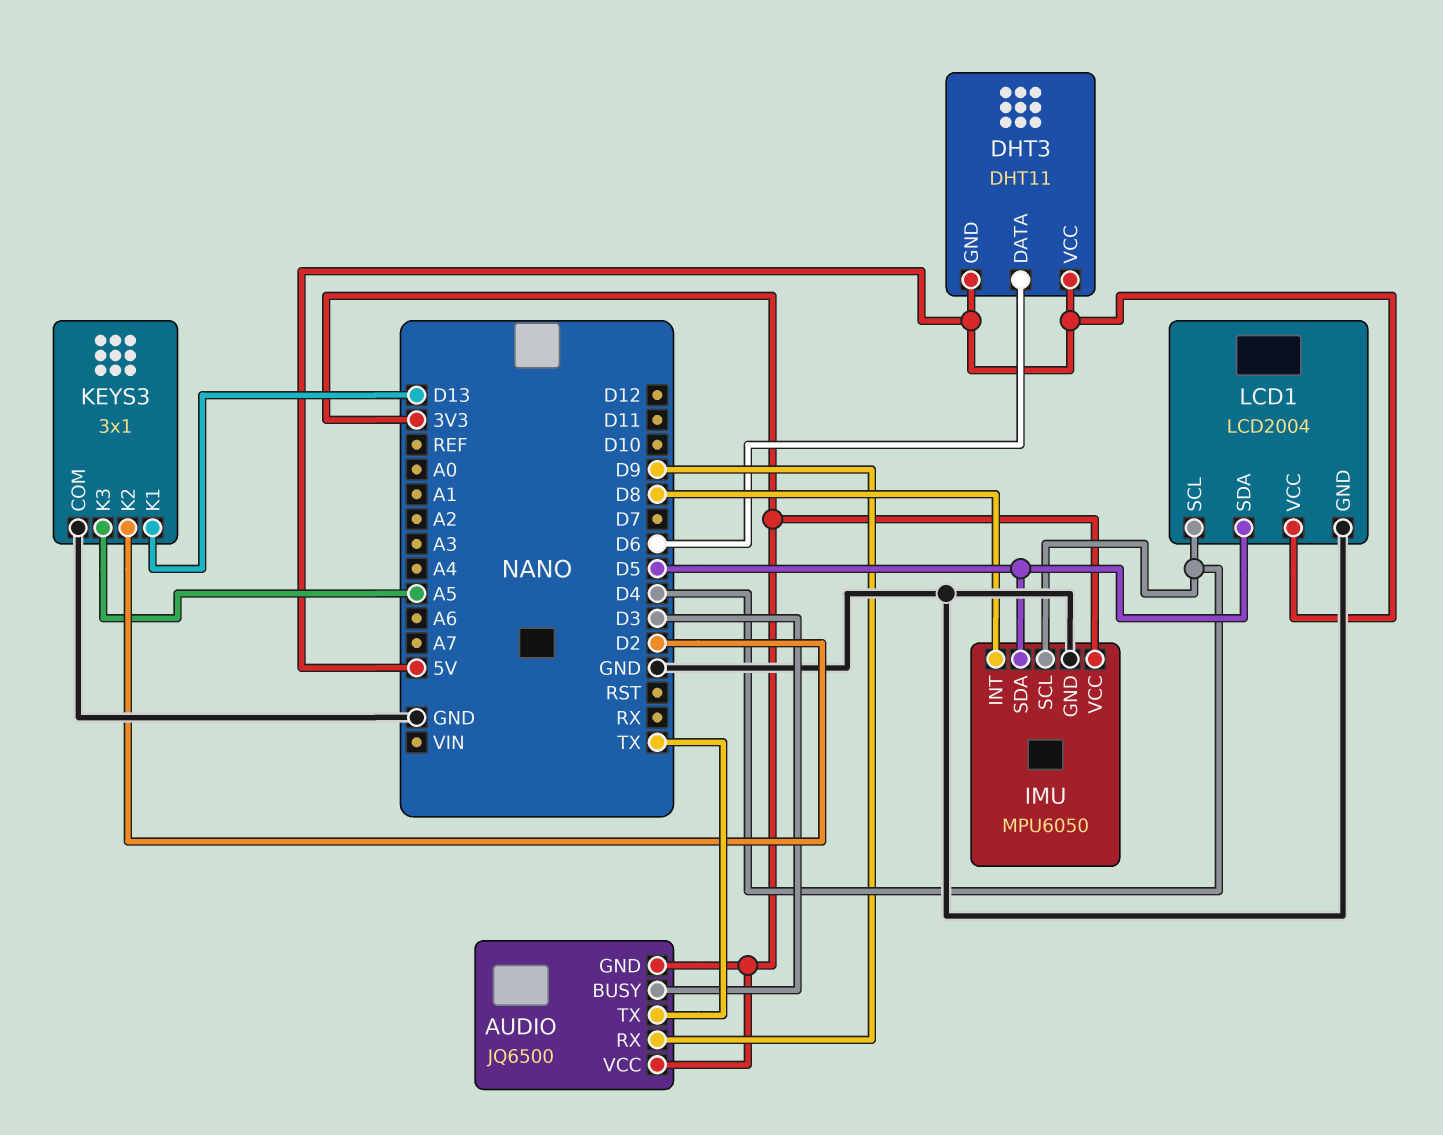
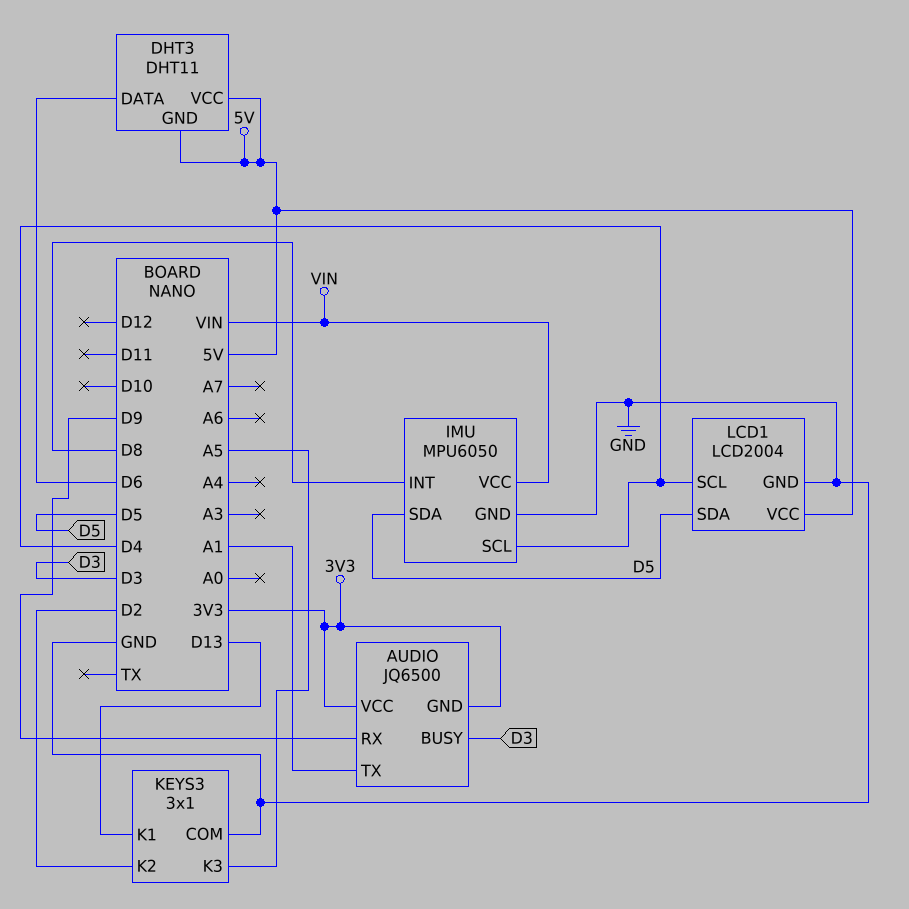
AUDIO pin TX: TX -> A1
IMU pin VCC: 3V3 -> VIN

